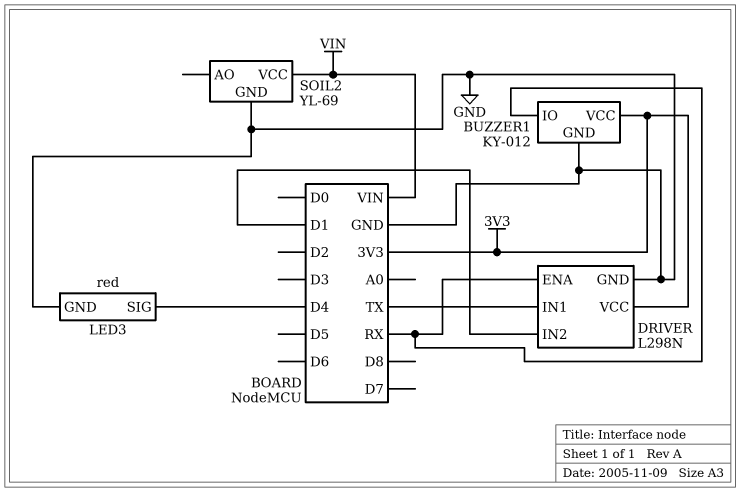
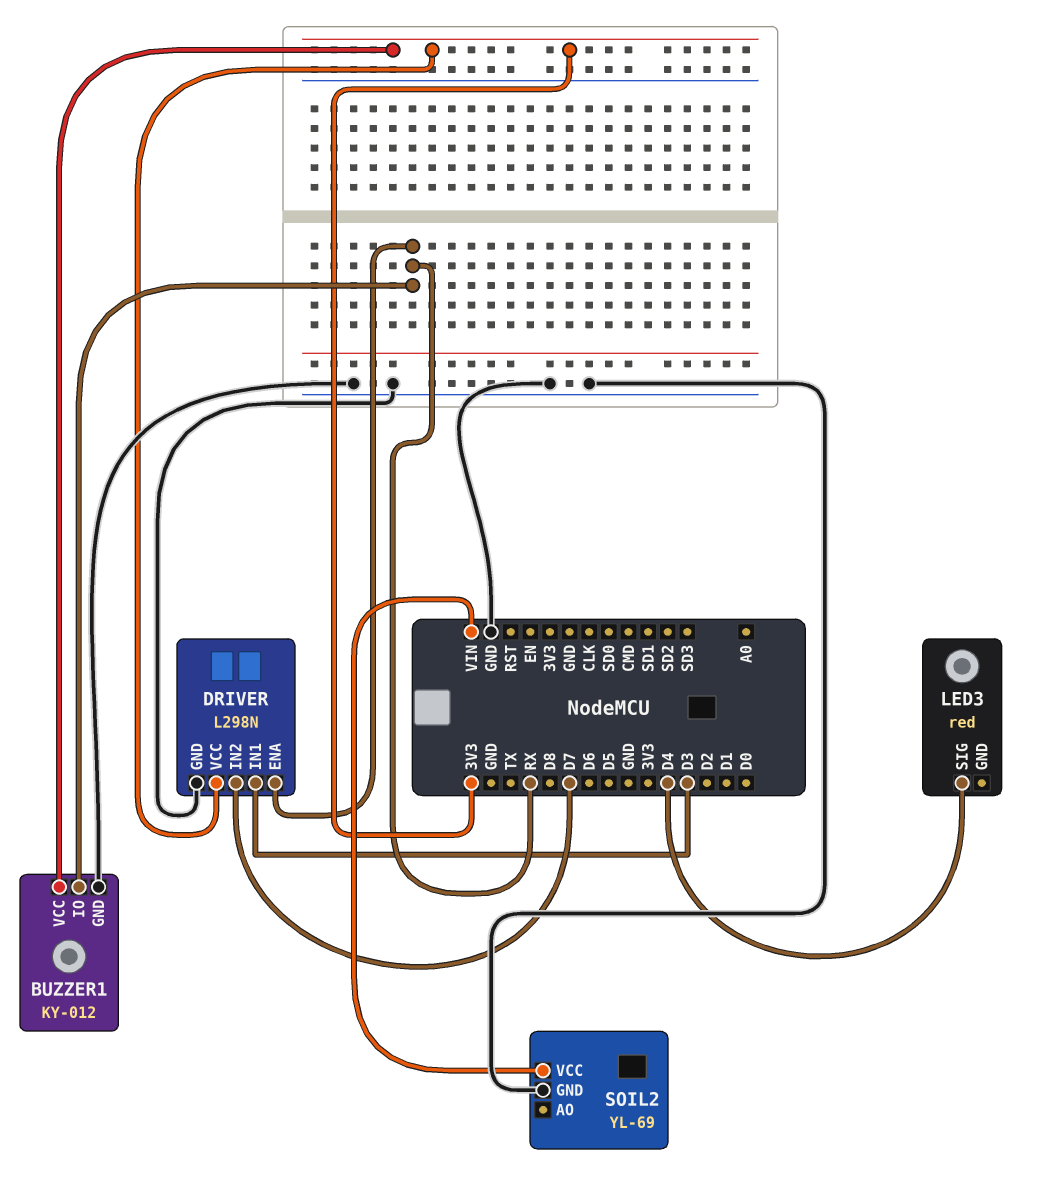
DRIVER pin IN1: TX -> D3
DRIVER pin IN2: D1 -> D7
LED3 pin GND: GND -> none

